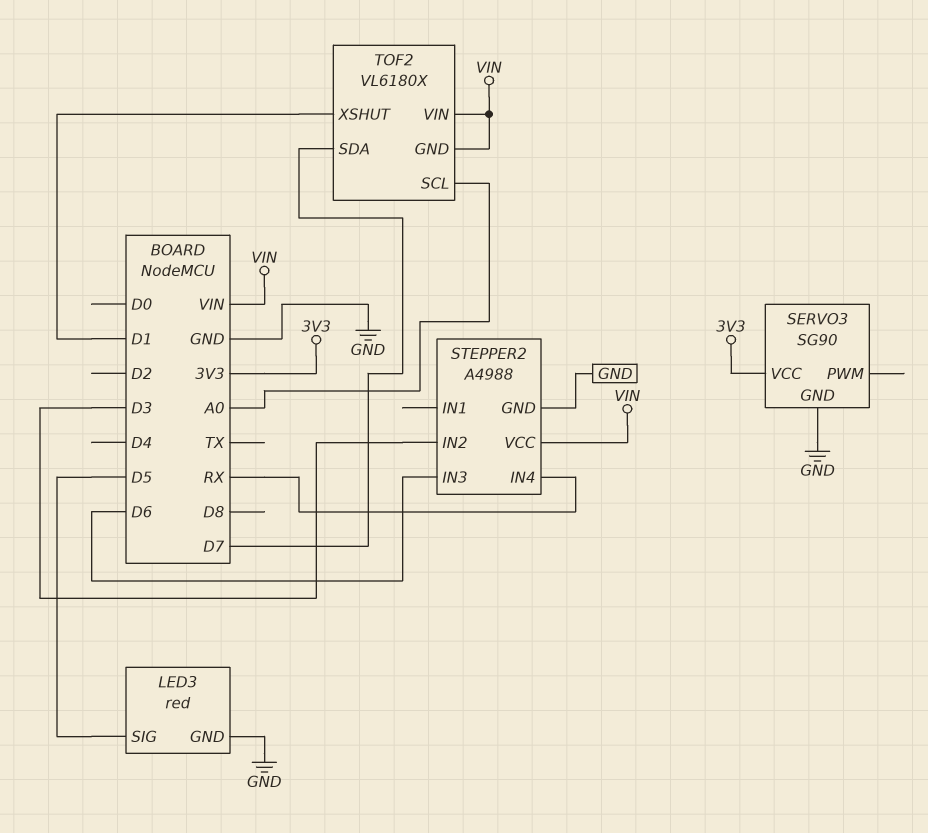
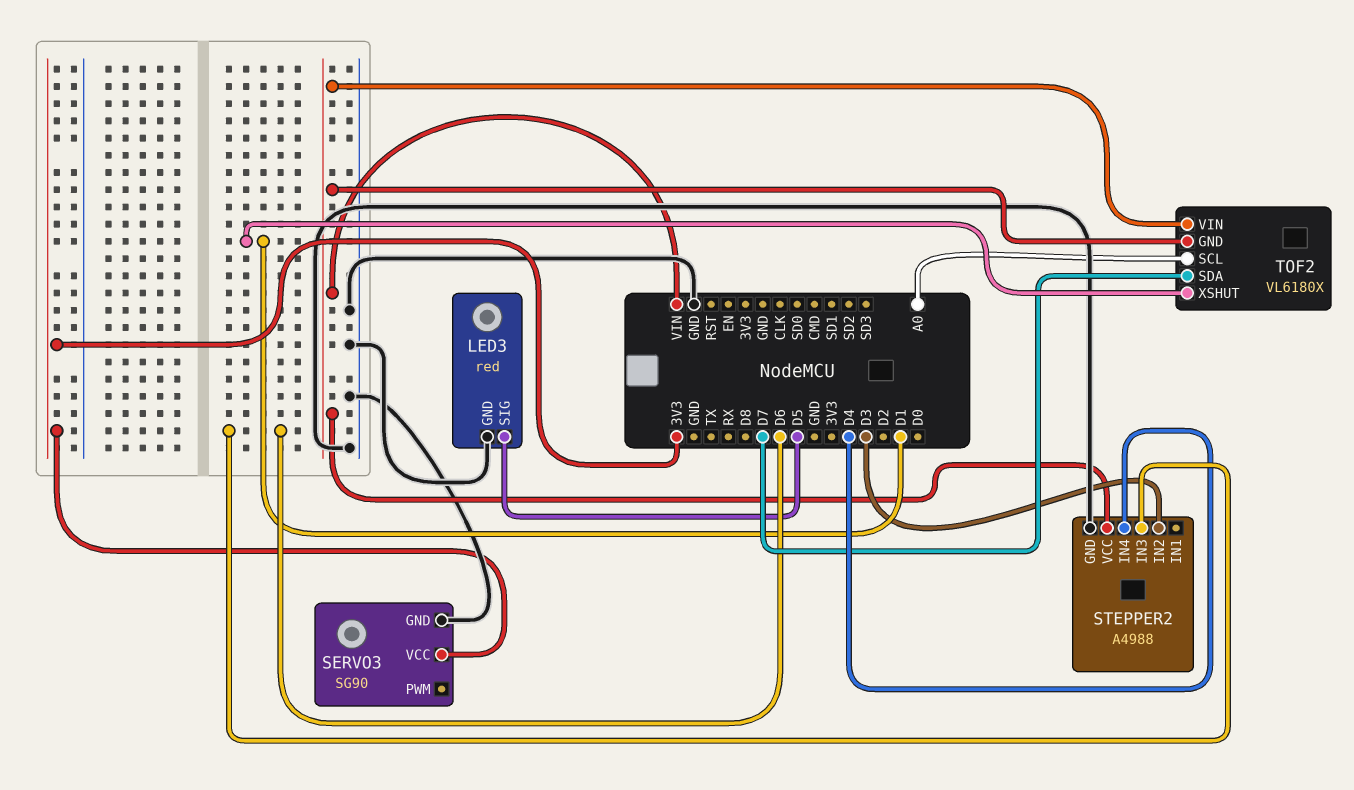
STEPPER2 pin IN4: RX -> D4

